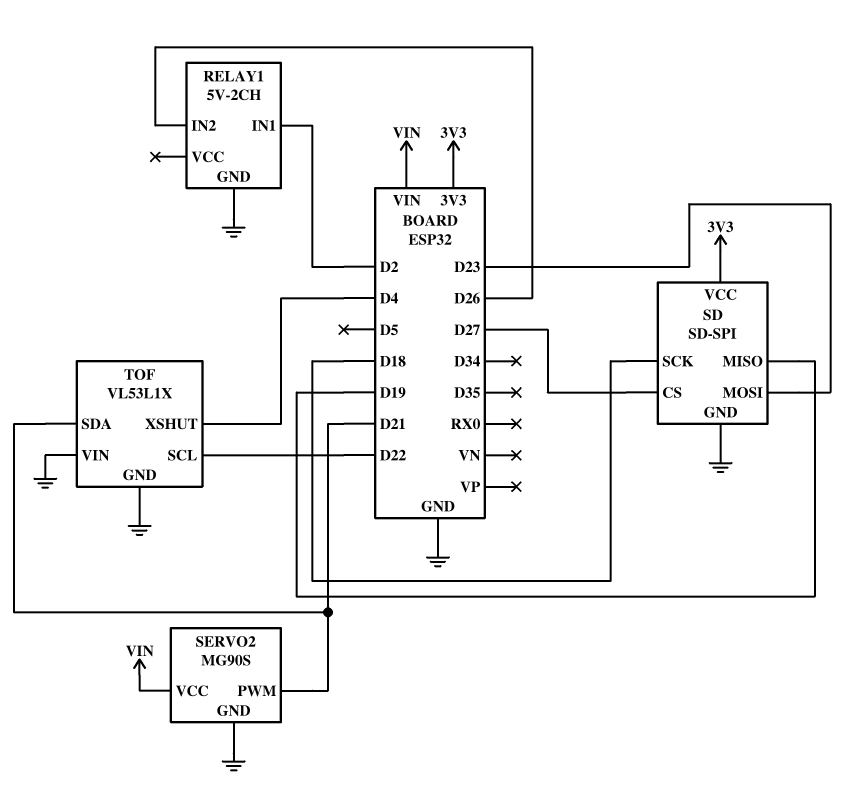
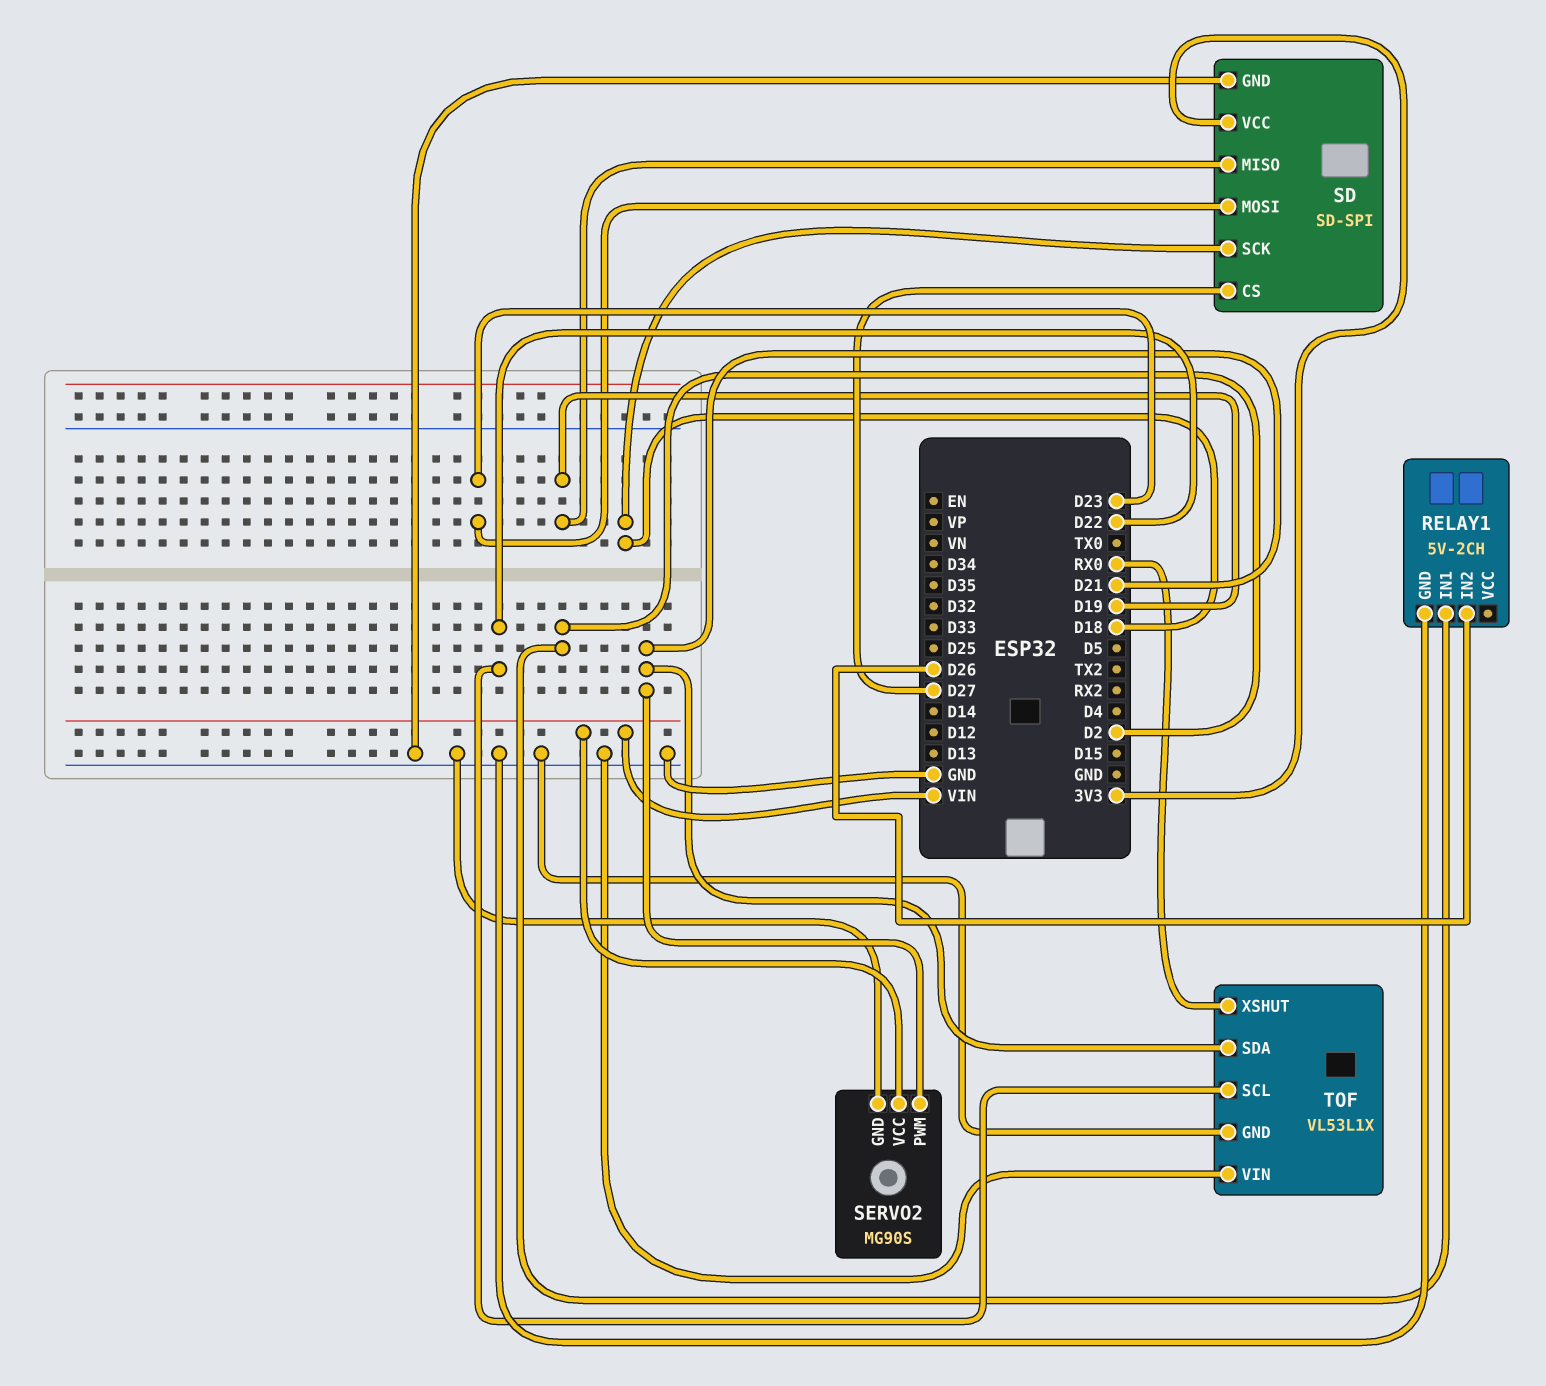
TOF pin XSHUT: D4 -> RX0

